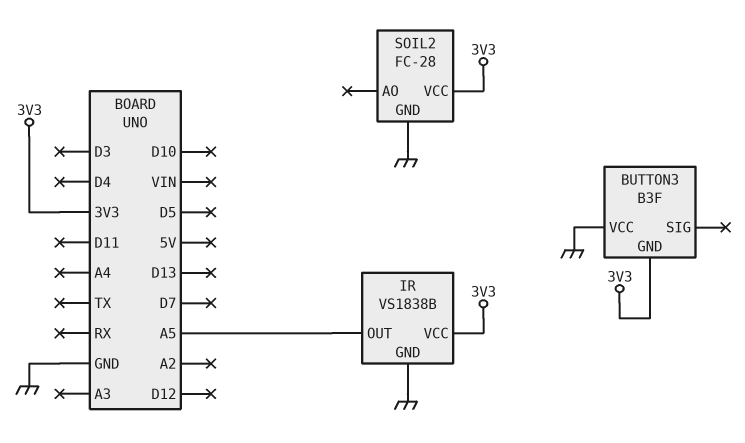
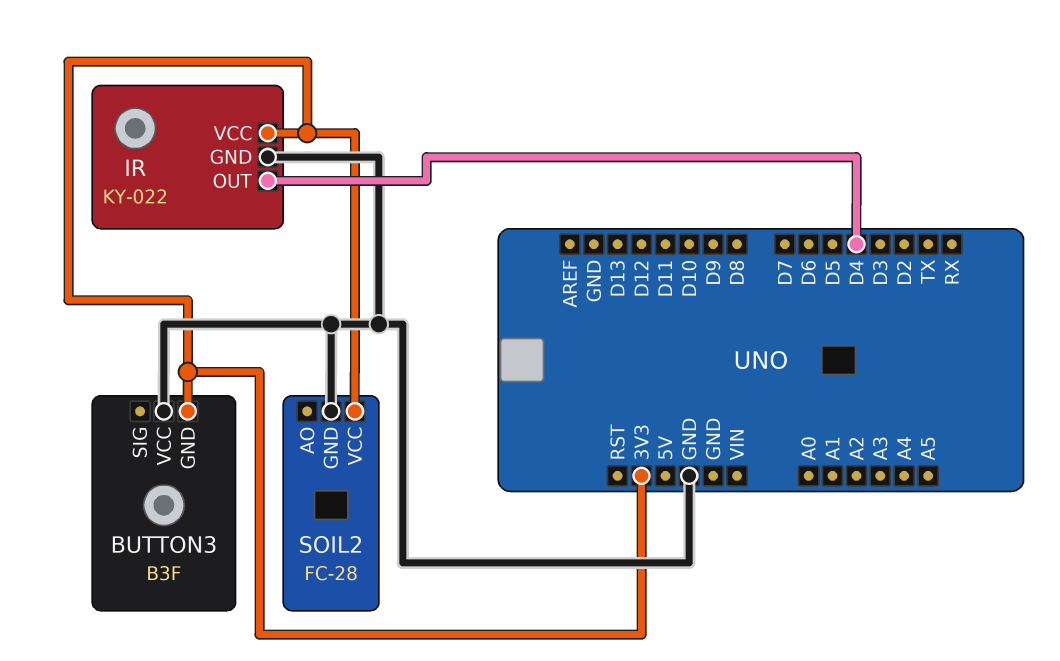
IR: VS1838B -> KY-022
IR pin OUT: A5 -> D4

